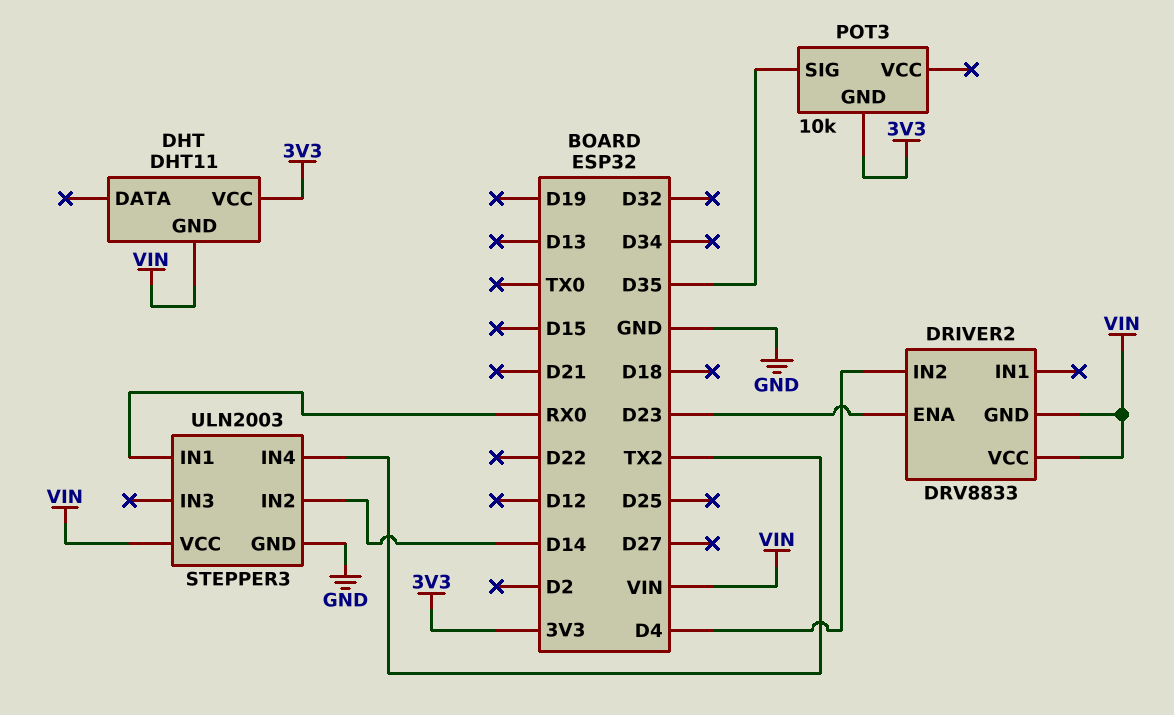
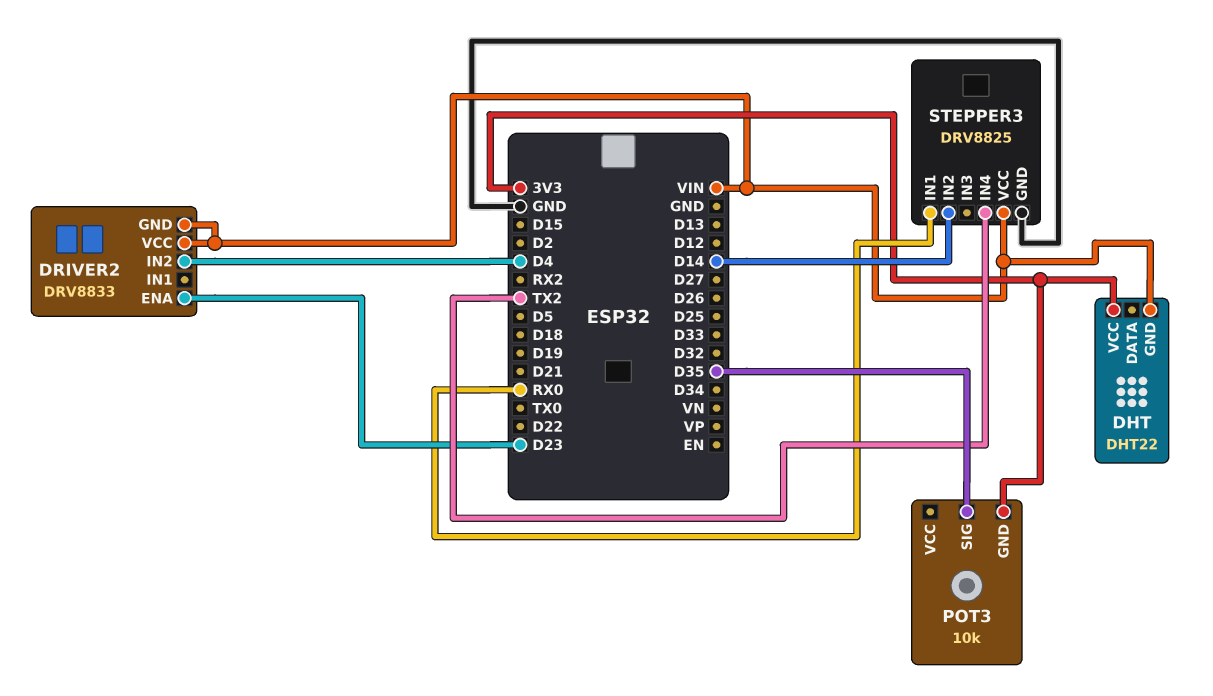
DHT: DHT11 -> DHT22
STEPPER3: ULN2003 -> DRV8825

